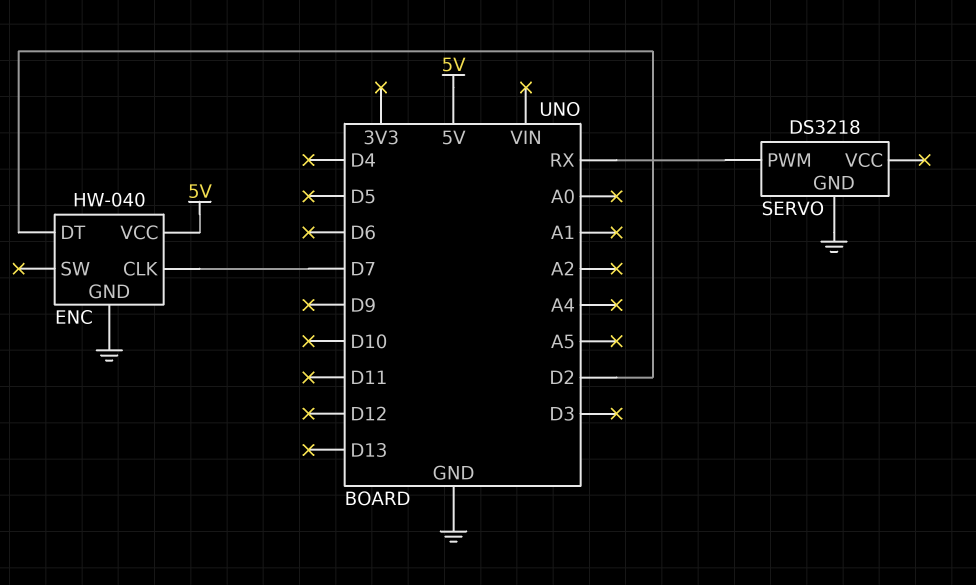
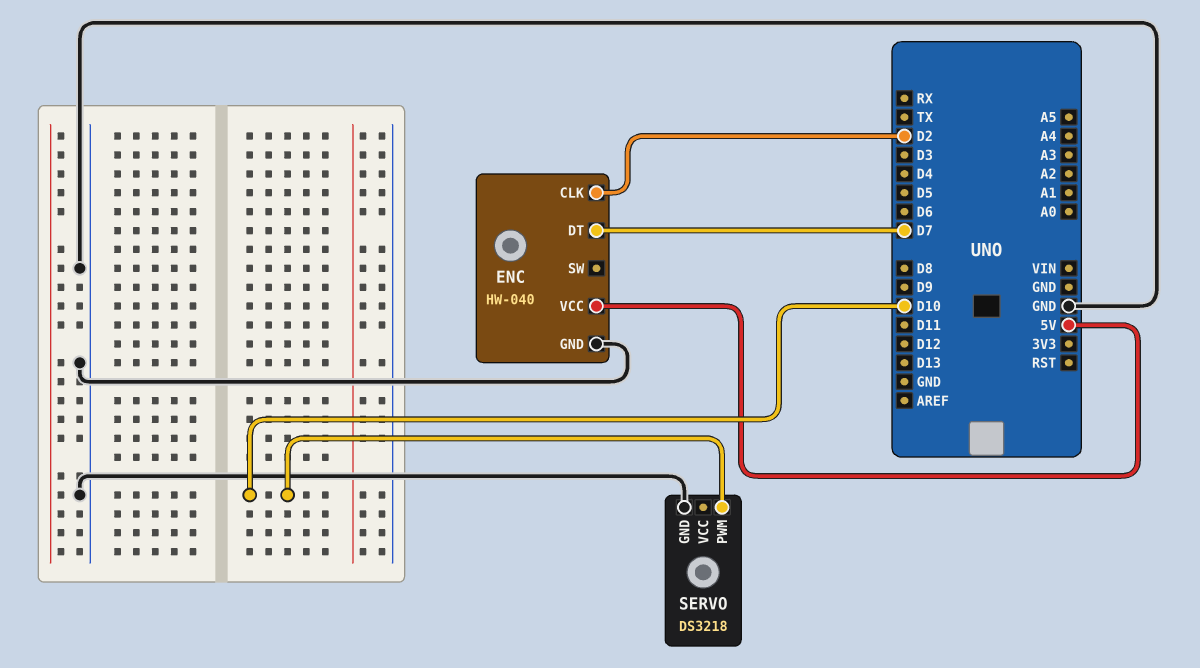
ENC pin CLK: D7 -> D2
ENC pin DT: D2 -> D7
SERVO pin PWM: RX -> D10

